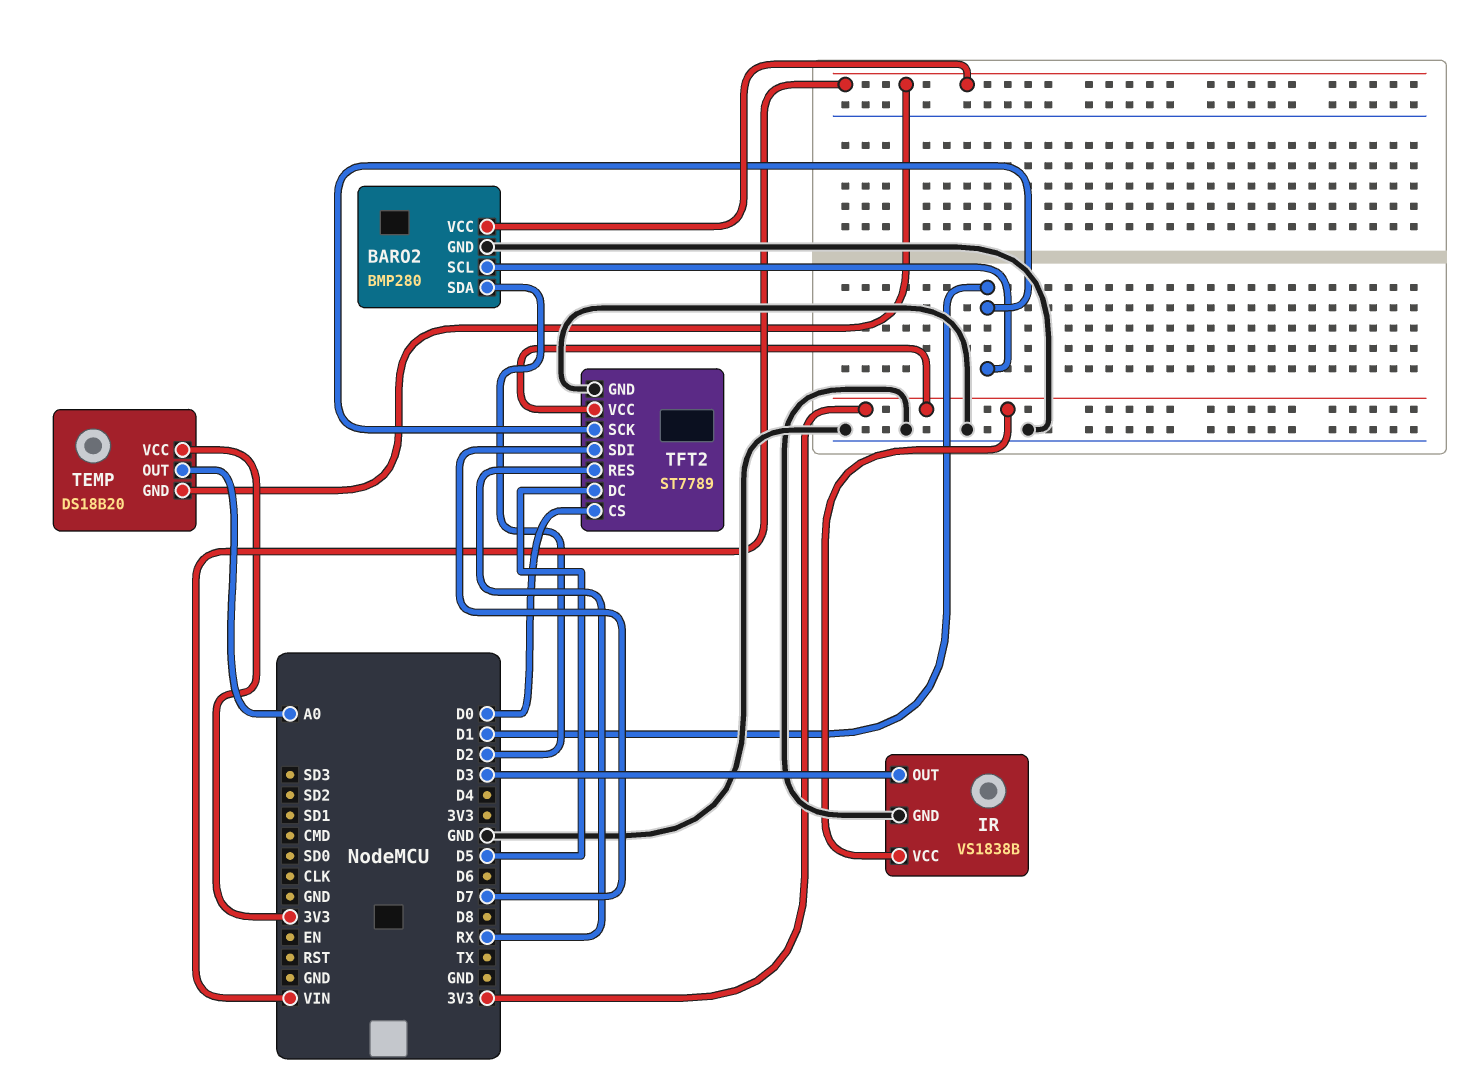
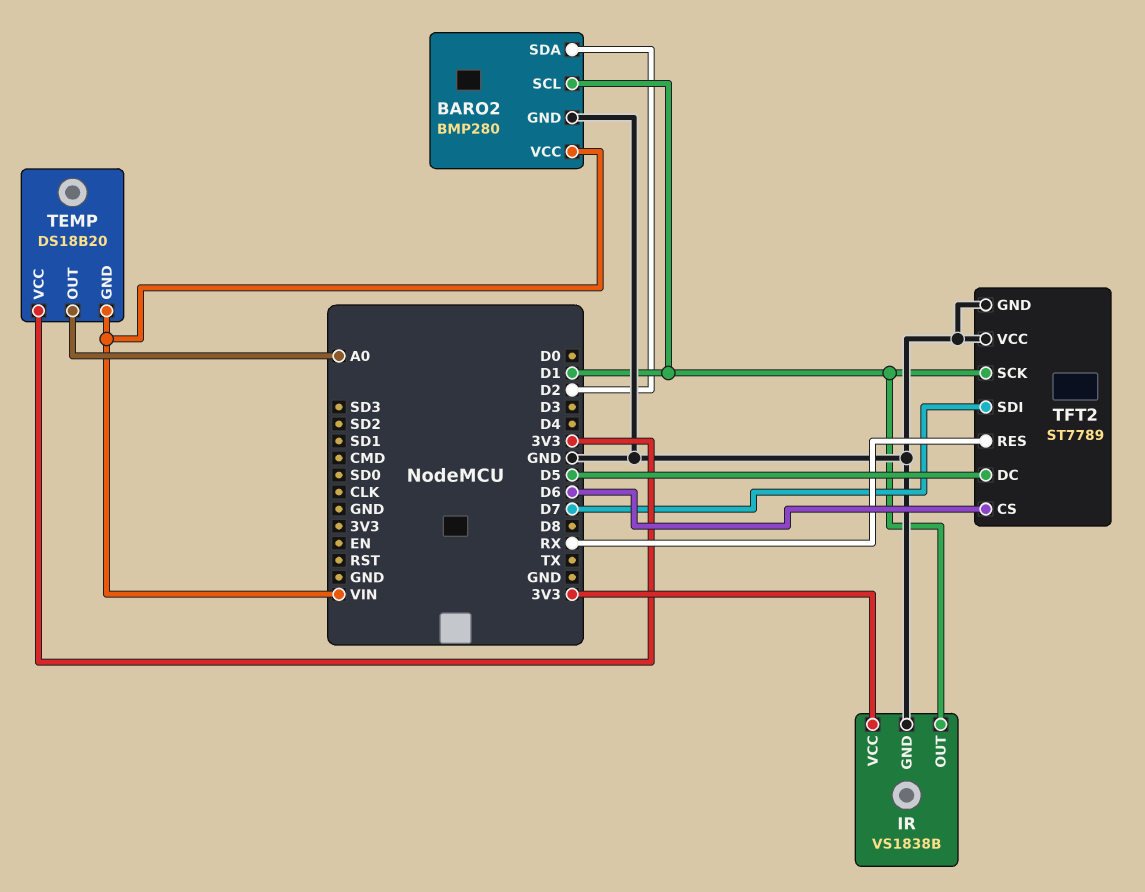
IR pin OUT: D3 -> D1
TFT2 pin CS: D0 -> D6
TFT2 pin VCC: 3V3 -> GND

